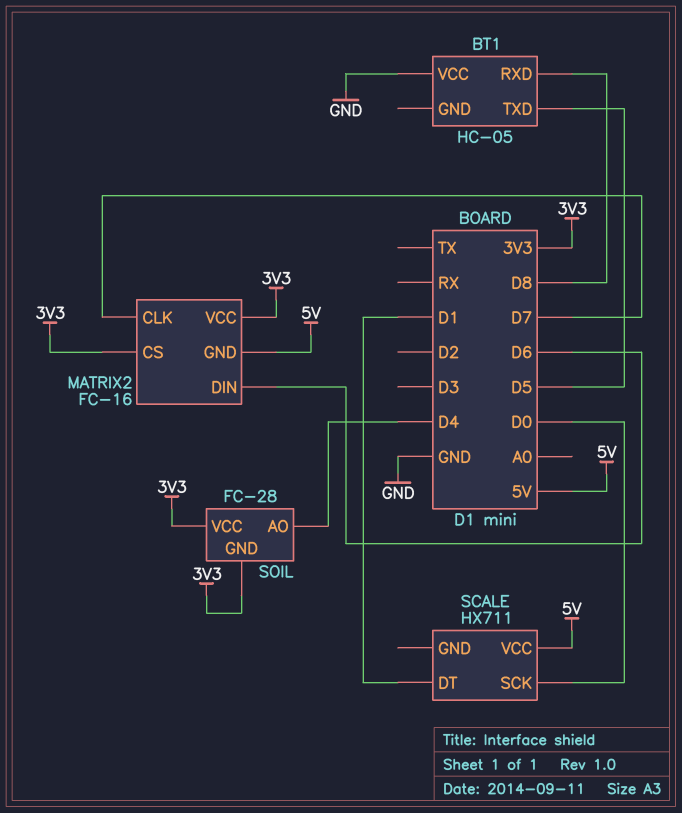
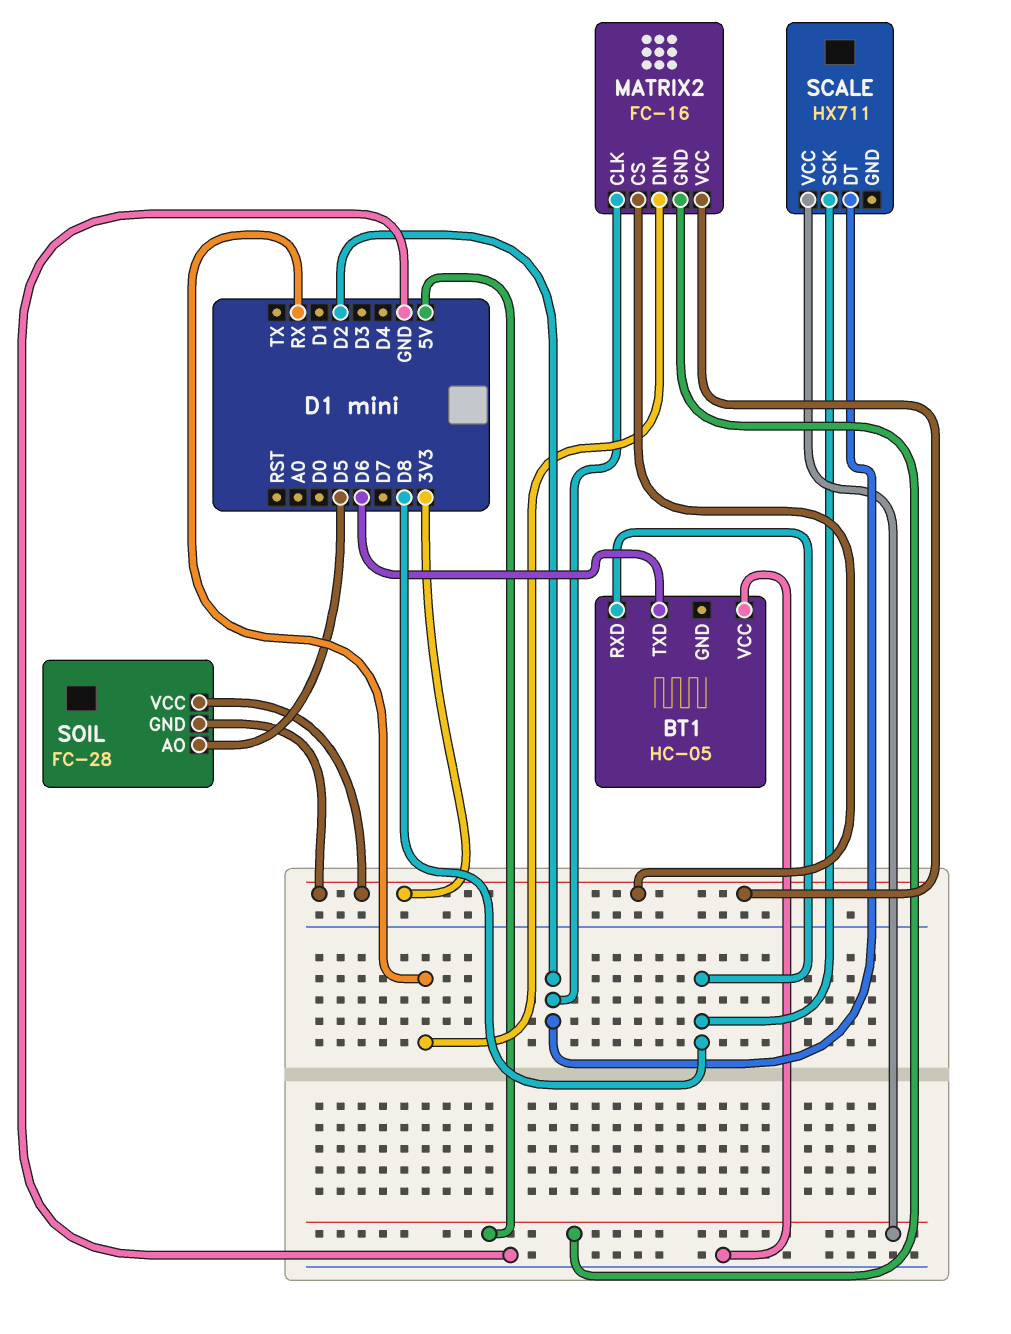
BT1 pin TXD: D5 -> D6
MATRIX2 pin CLK: D7 -> D2
MATRIX2 pin DIN: D6 -> RX
SCALE pin DT: D1 -> D2
SCALE pin SCK: D0 -> D8
SOIL pin AO: D4 -> D5

